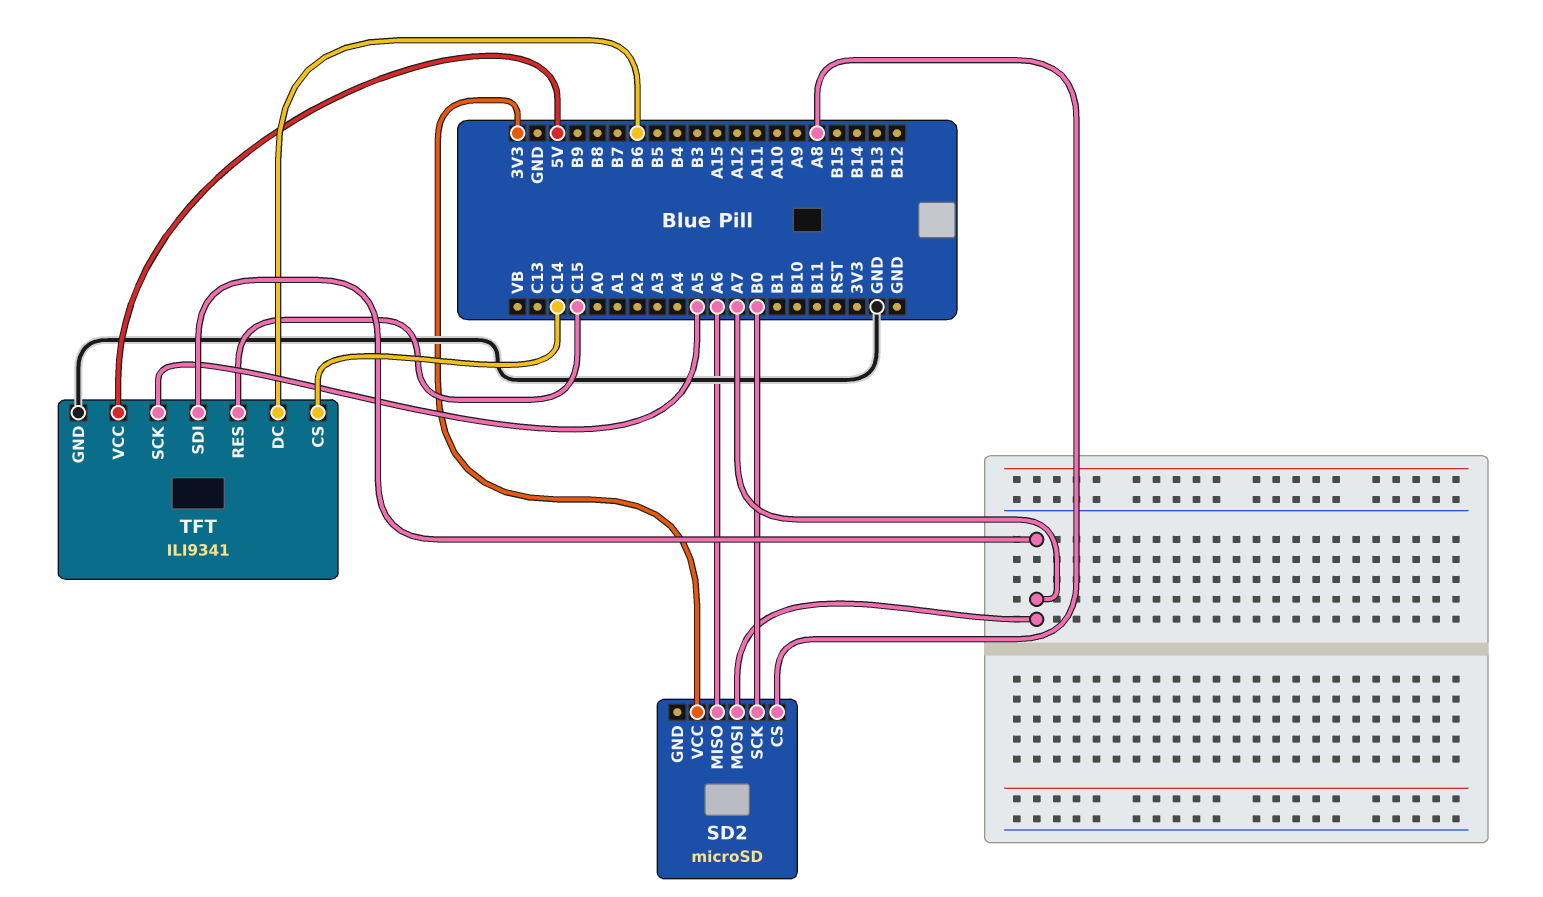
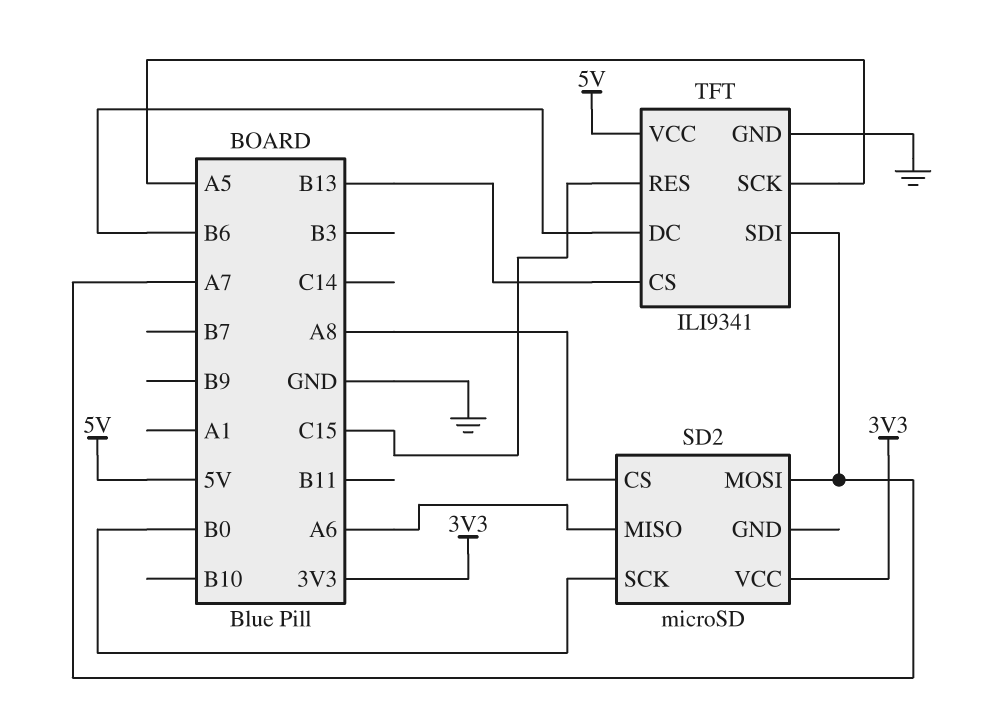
TFT pin CS: C14 -> B13

